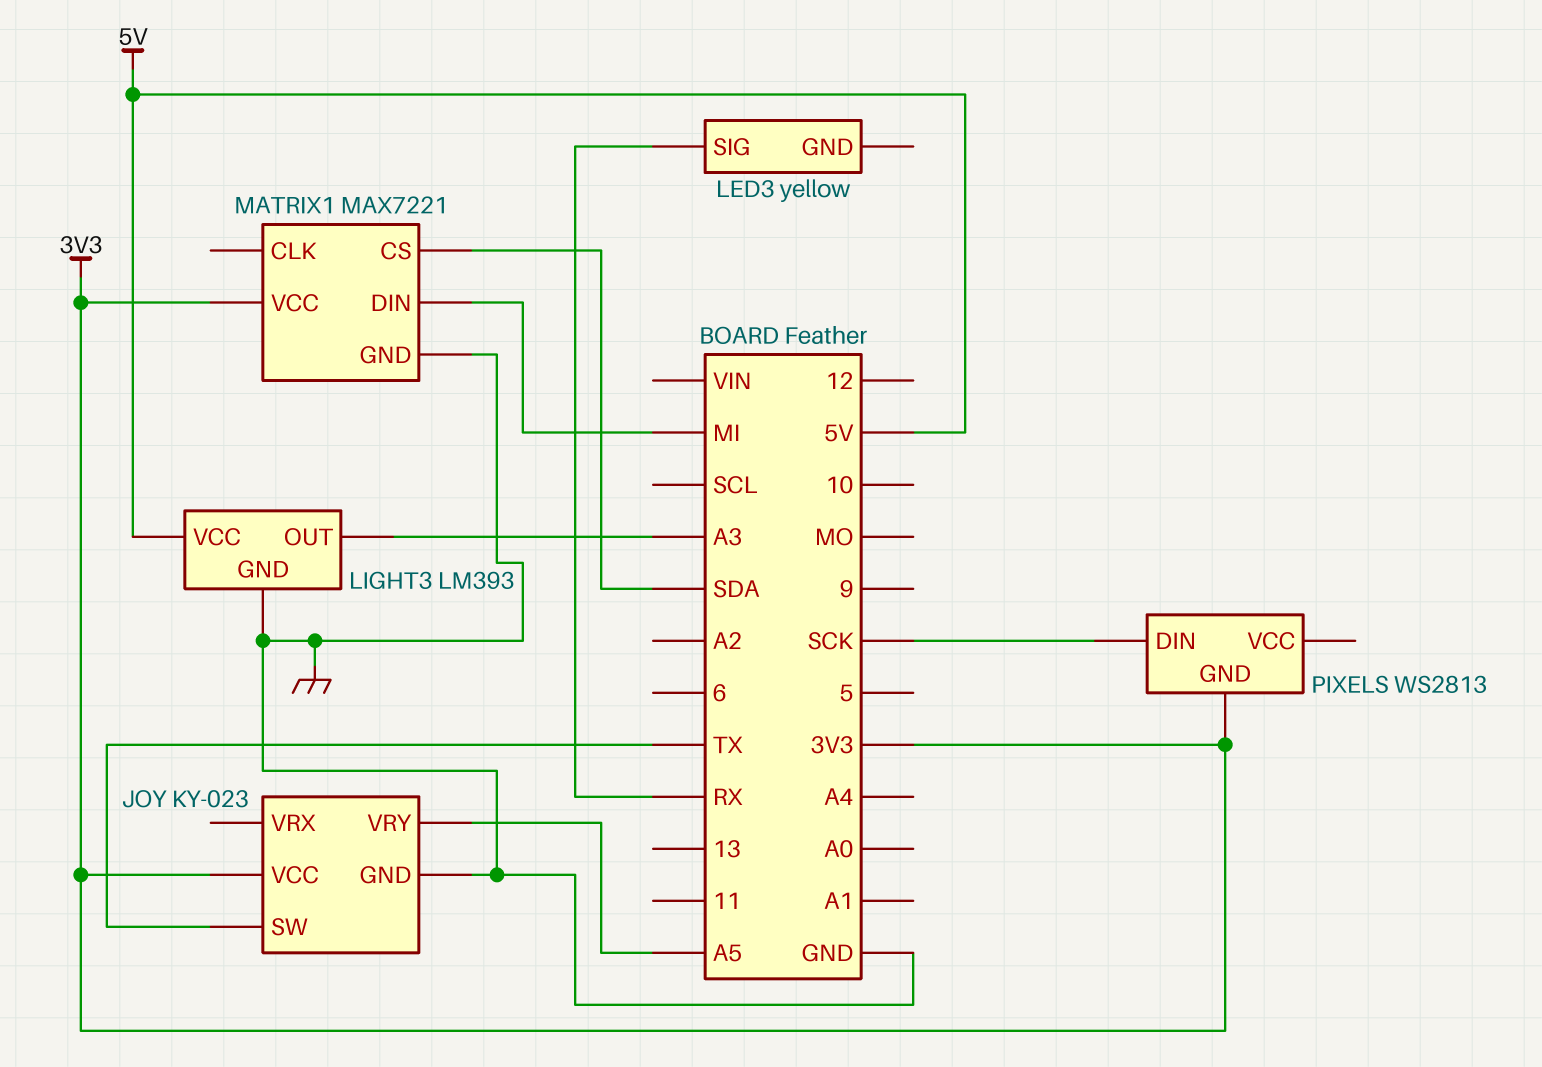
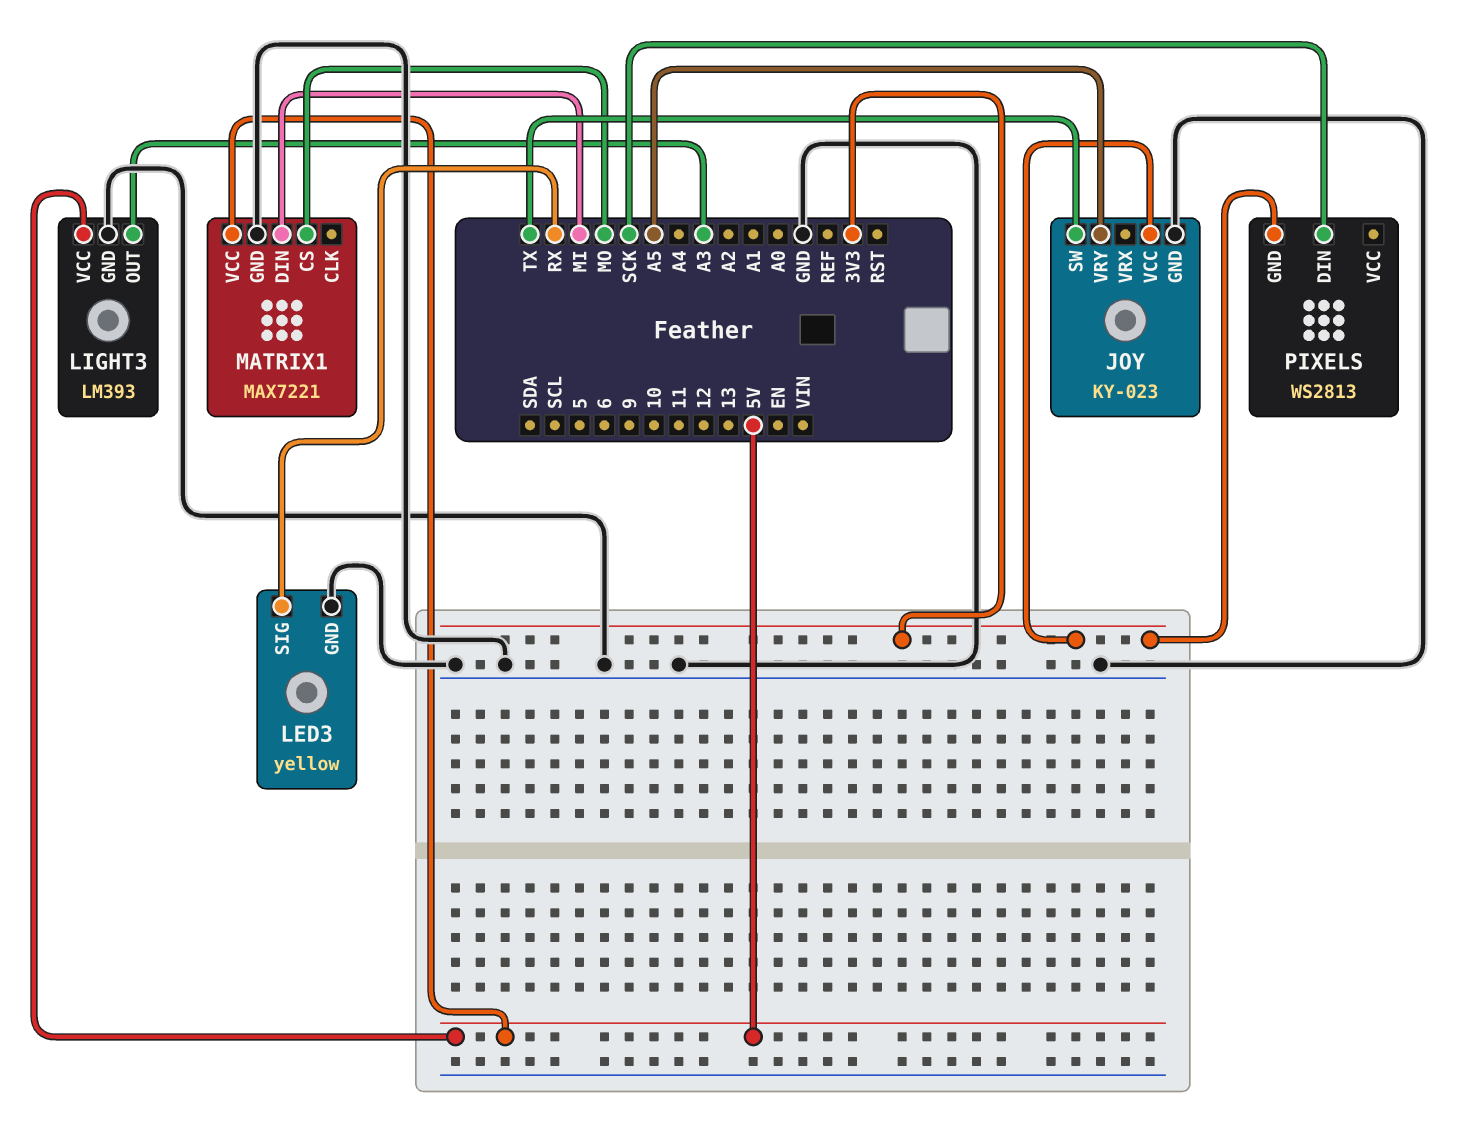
LED3 pin GND: none -> GND
MATRIX1 pin CS: SDA -> MO
MATRIX1 pin VCC: 3V3 -> 5V

